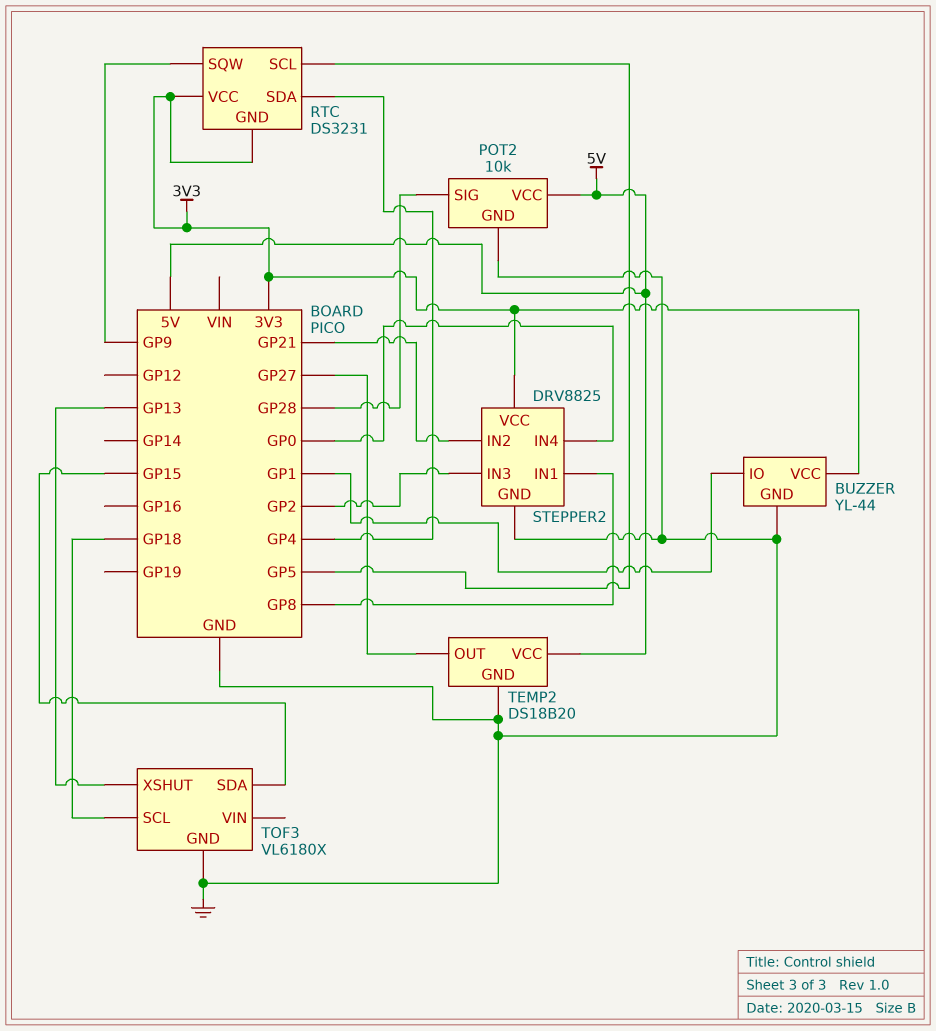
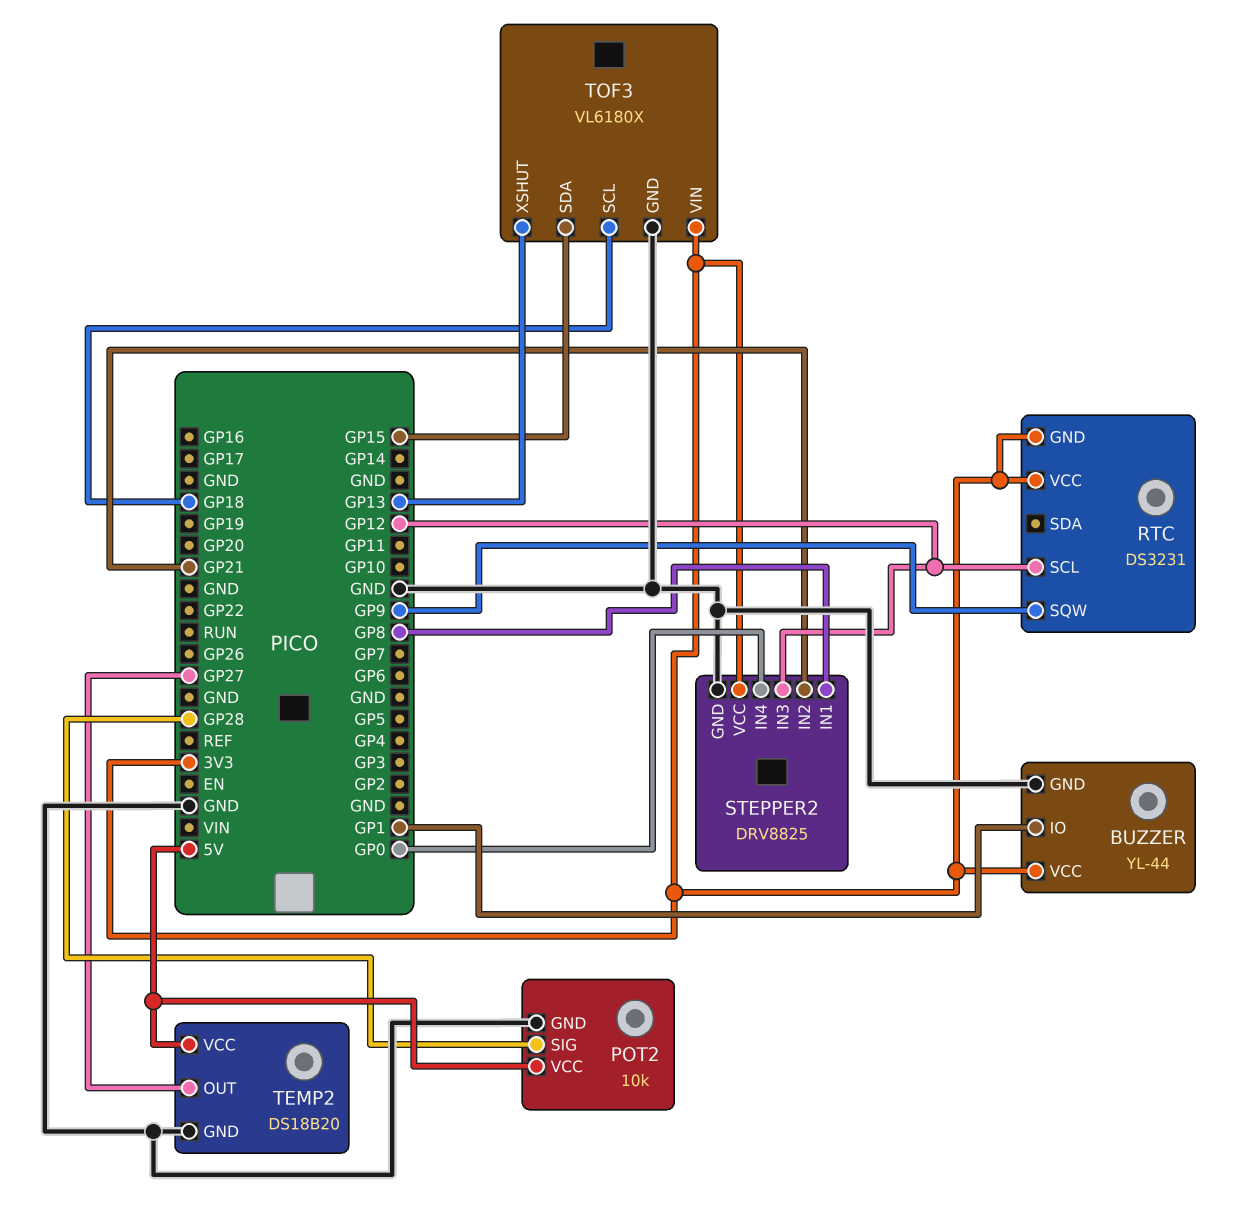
RTC pin SCL: GP5 -> GP12
RTC pin SDA: GP4 -> none
STEPPER2 pin IN3: GP2 -> GP12
TOF3 pin VIN: none -> 3V3

